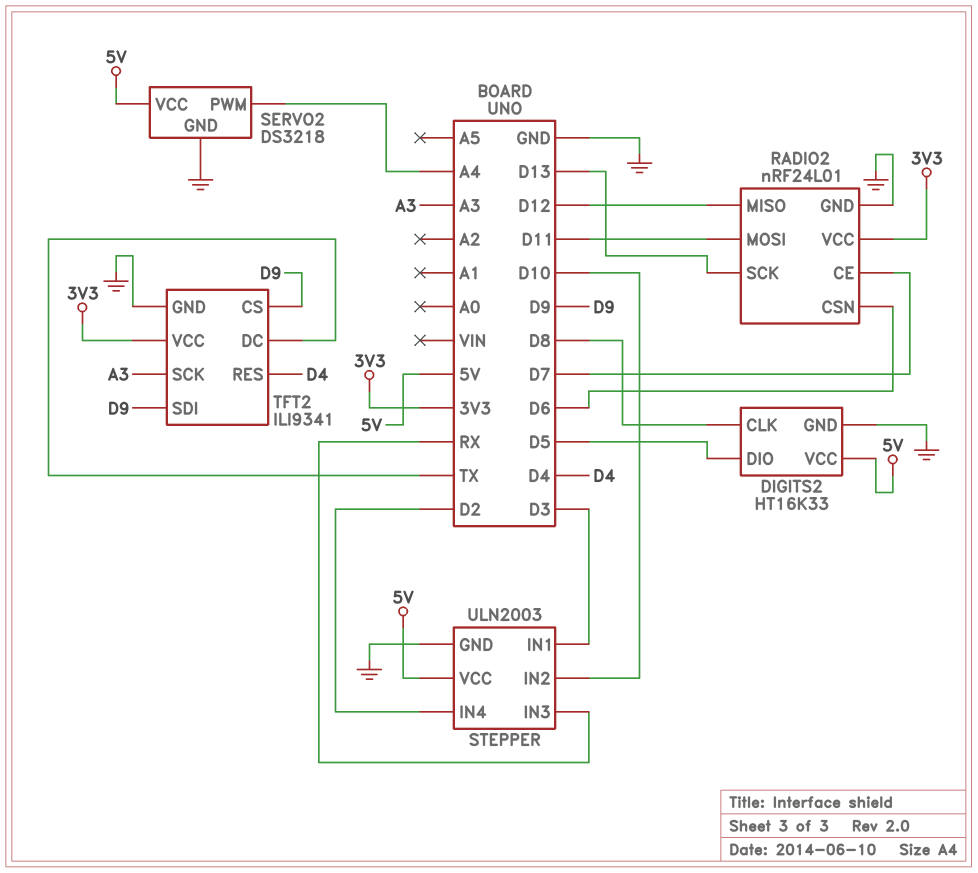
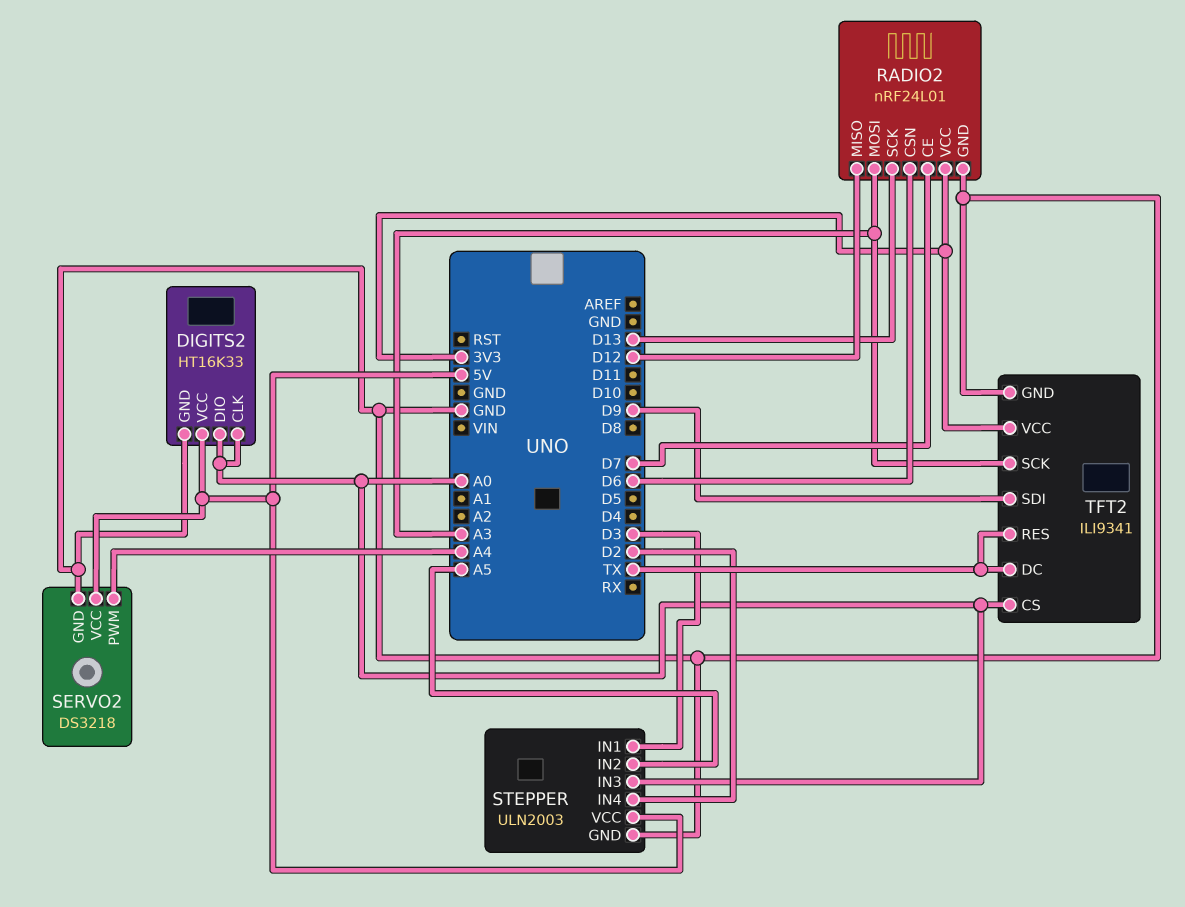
DIGITS2 pin CLK: D8 -> A0
DIGITS2 pin DIO: D5 -> A0
RADIO2 pin MOSI: D11 -> A3
STEPPER pin IN2: D10 -> A5
STEPPER pin IN3: RX -> A0
TFT2 pin CS: D9 -> A0
TFT2 pin RES: D4 -> TX

